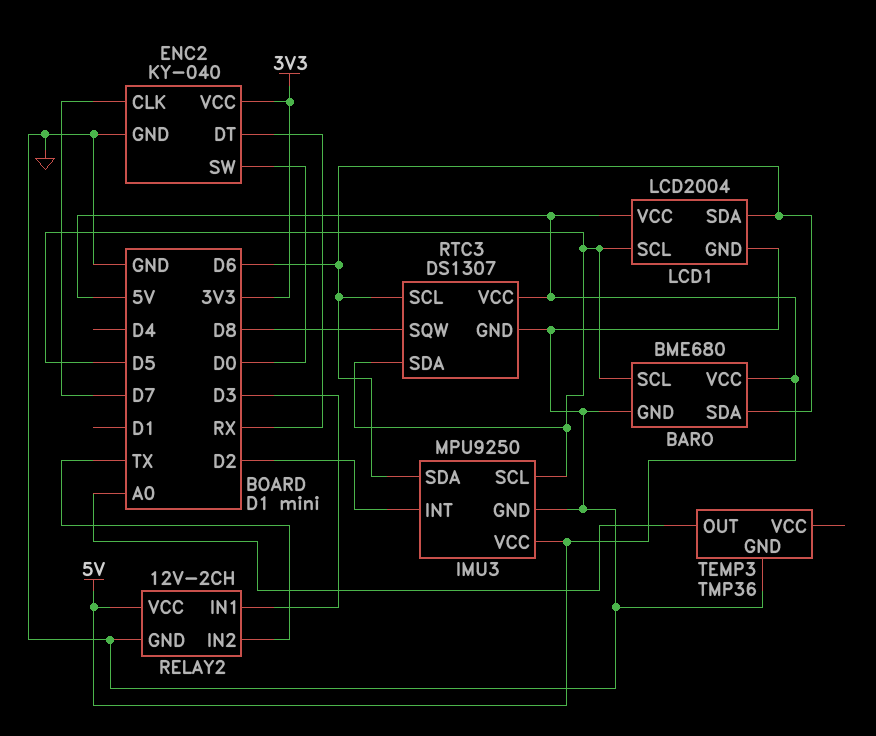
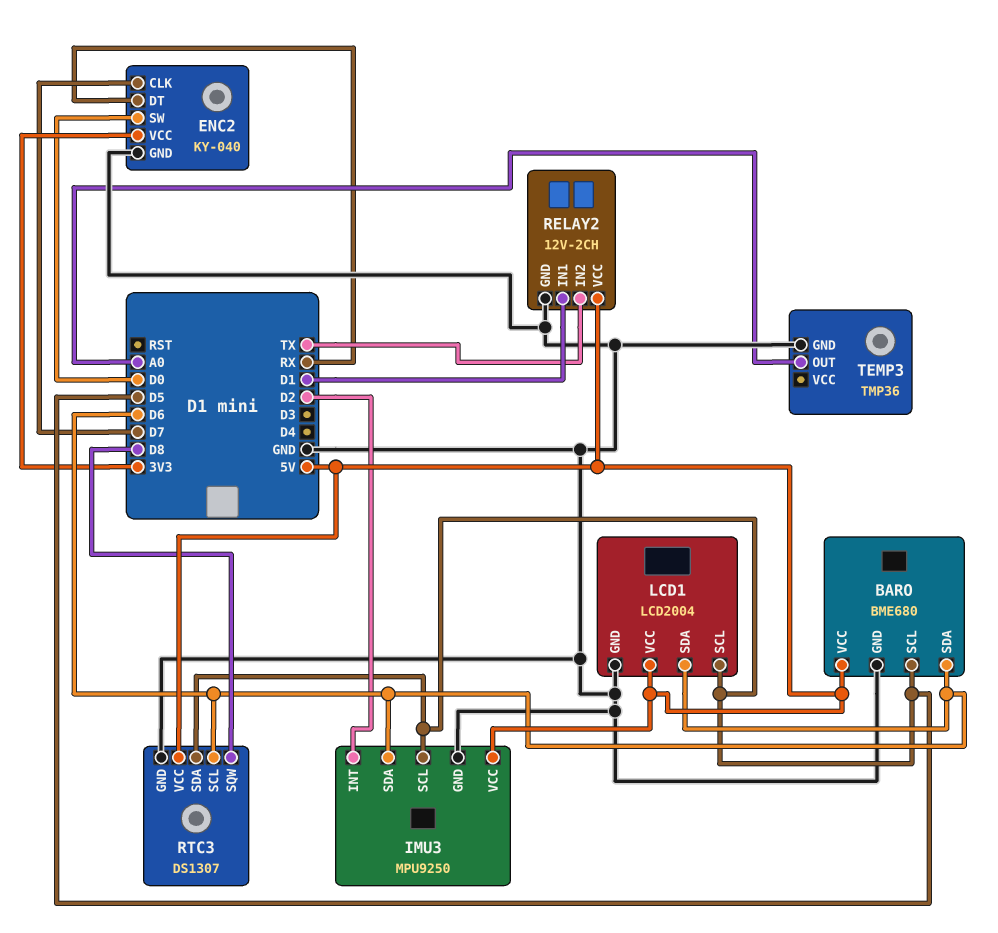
RELAY2 pin IN1: D3 -> D1

